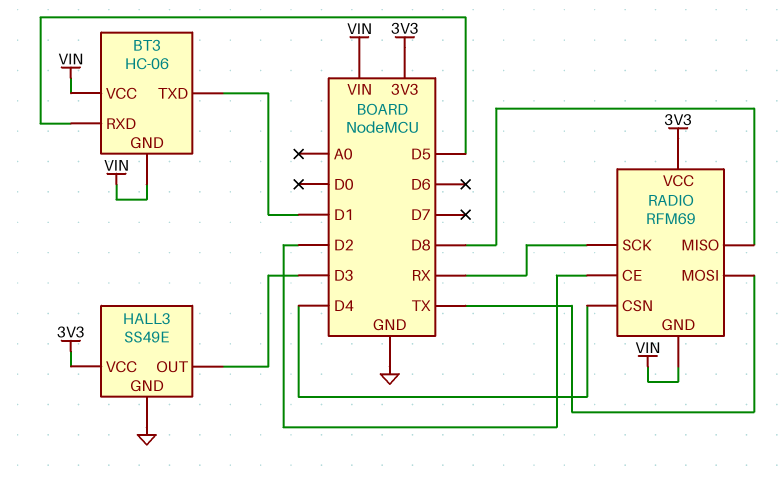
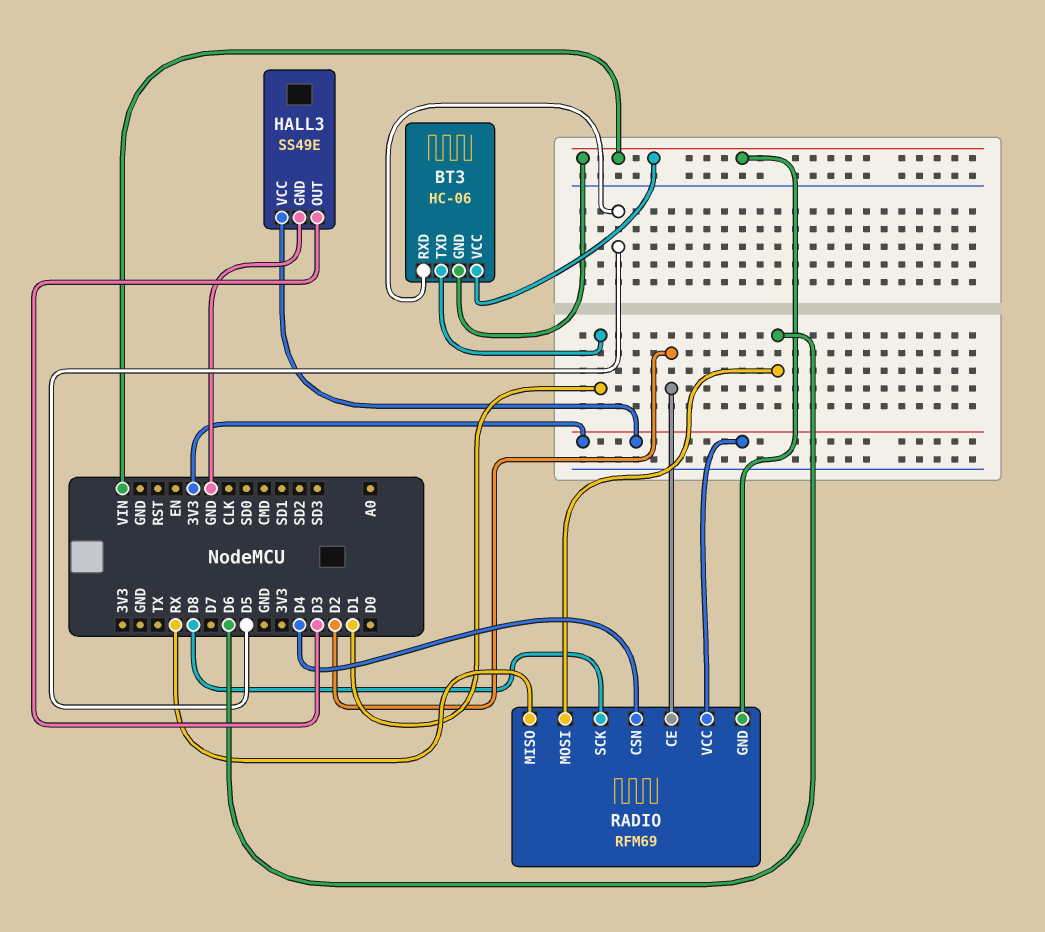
RADIO pin MISO: D8 -> RX
RADIO pin MOSI: TX -> D6
RADIO pin SCK: RX -> D8

